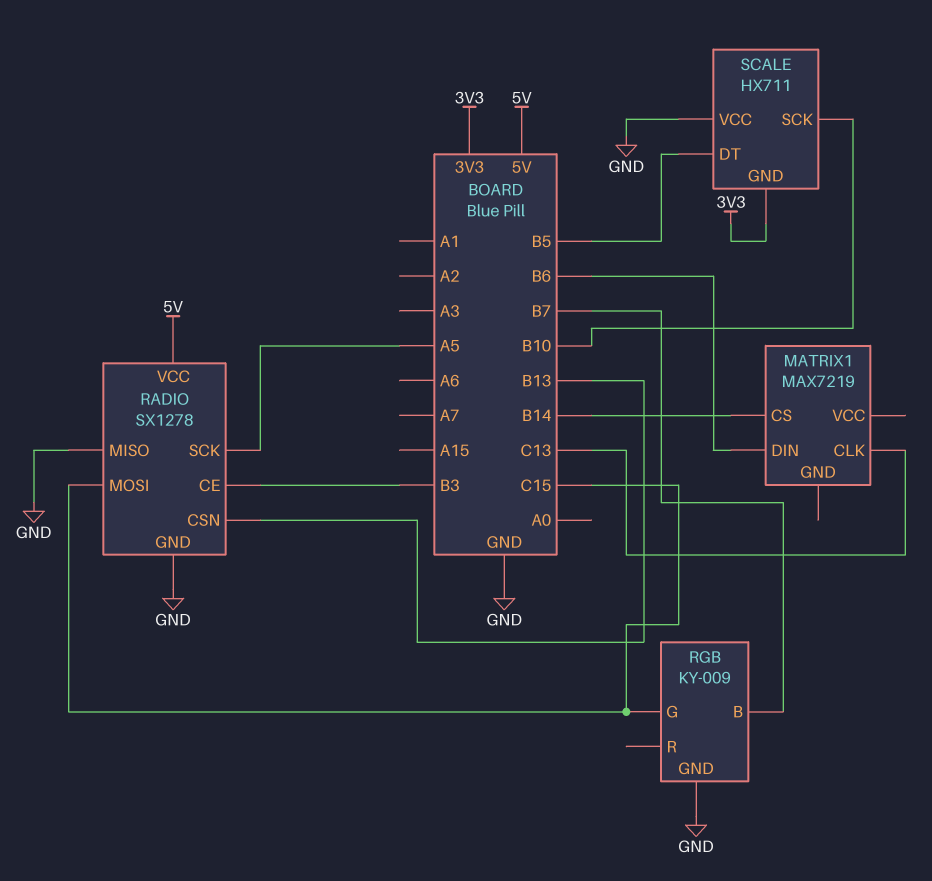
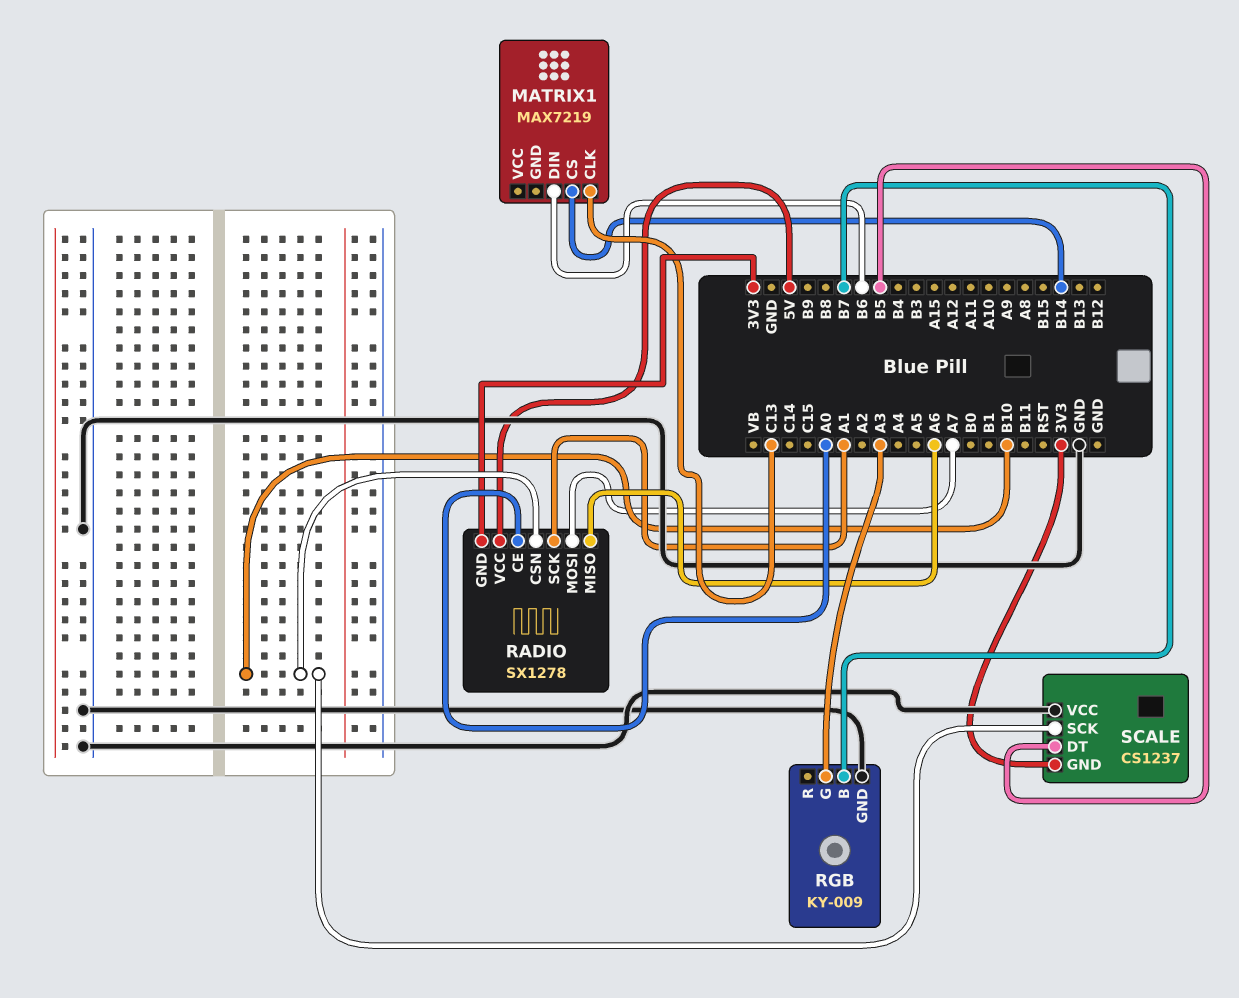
RADIO pin CE: B3 -> A0
RADIO pin CSN: B13 -> B10
RADIO pin GND: GND -> 3V3
RADIO pin MISO: GND -> A6
RADIO pin MOSI: C15 -> A7
RADIO pin SCK: A5 -> A1
RGB pin G: C15 -> A3
SCALE: HX711 -> CS1237

